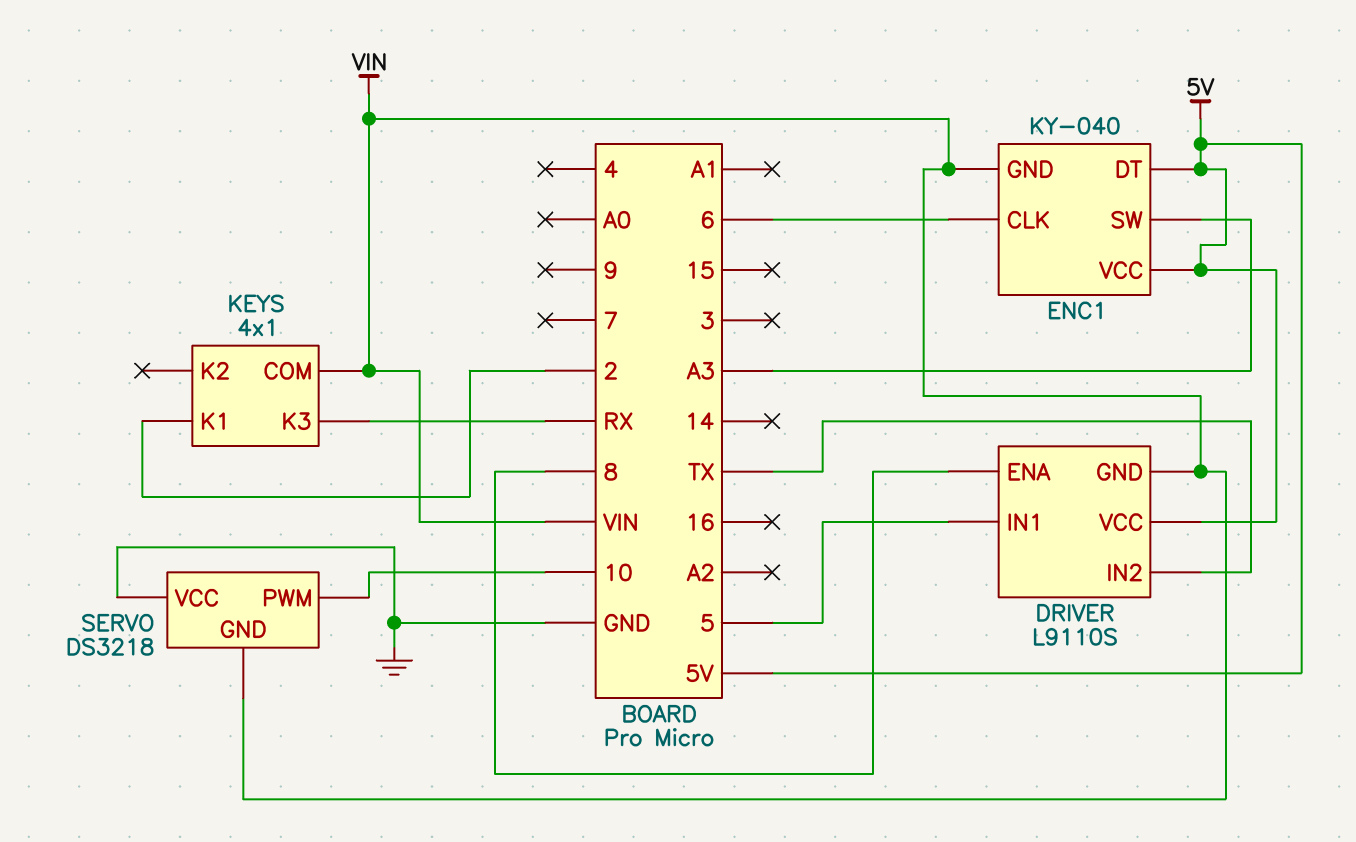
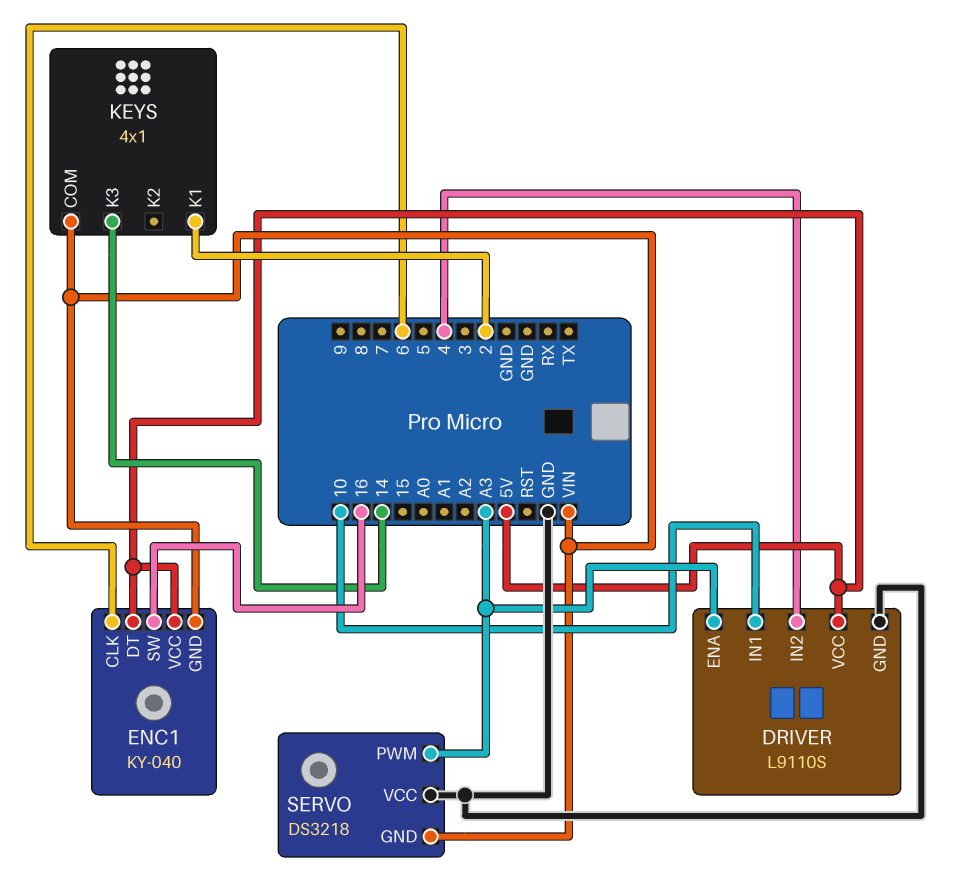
DRIVER pin ENA: 8 -> A3
DRIVER pin GND: VIN -> GND
DRIVER pin IN1: 5 -> 10
DRIVER pin IN2: TX -> 4
ENC1 pin SW: A3 -> 16
KEYS pin K3: RX -> 14
SERVO pin PWM: 10 -> A3

